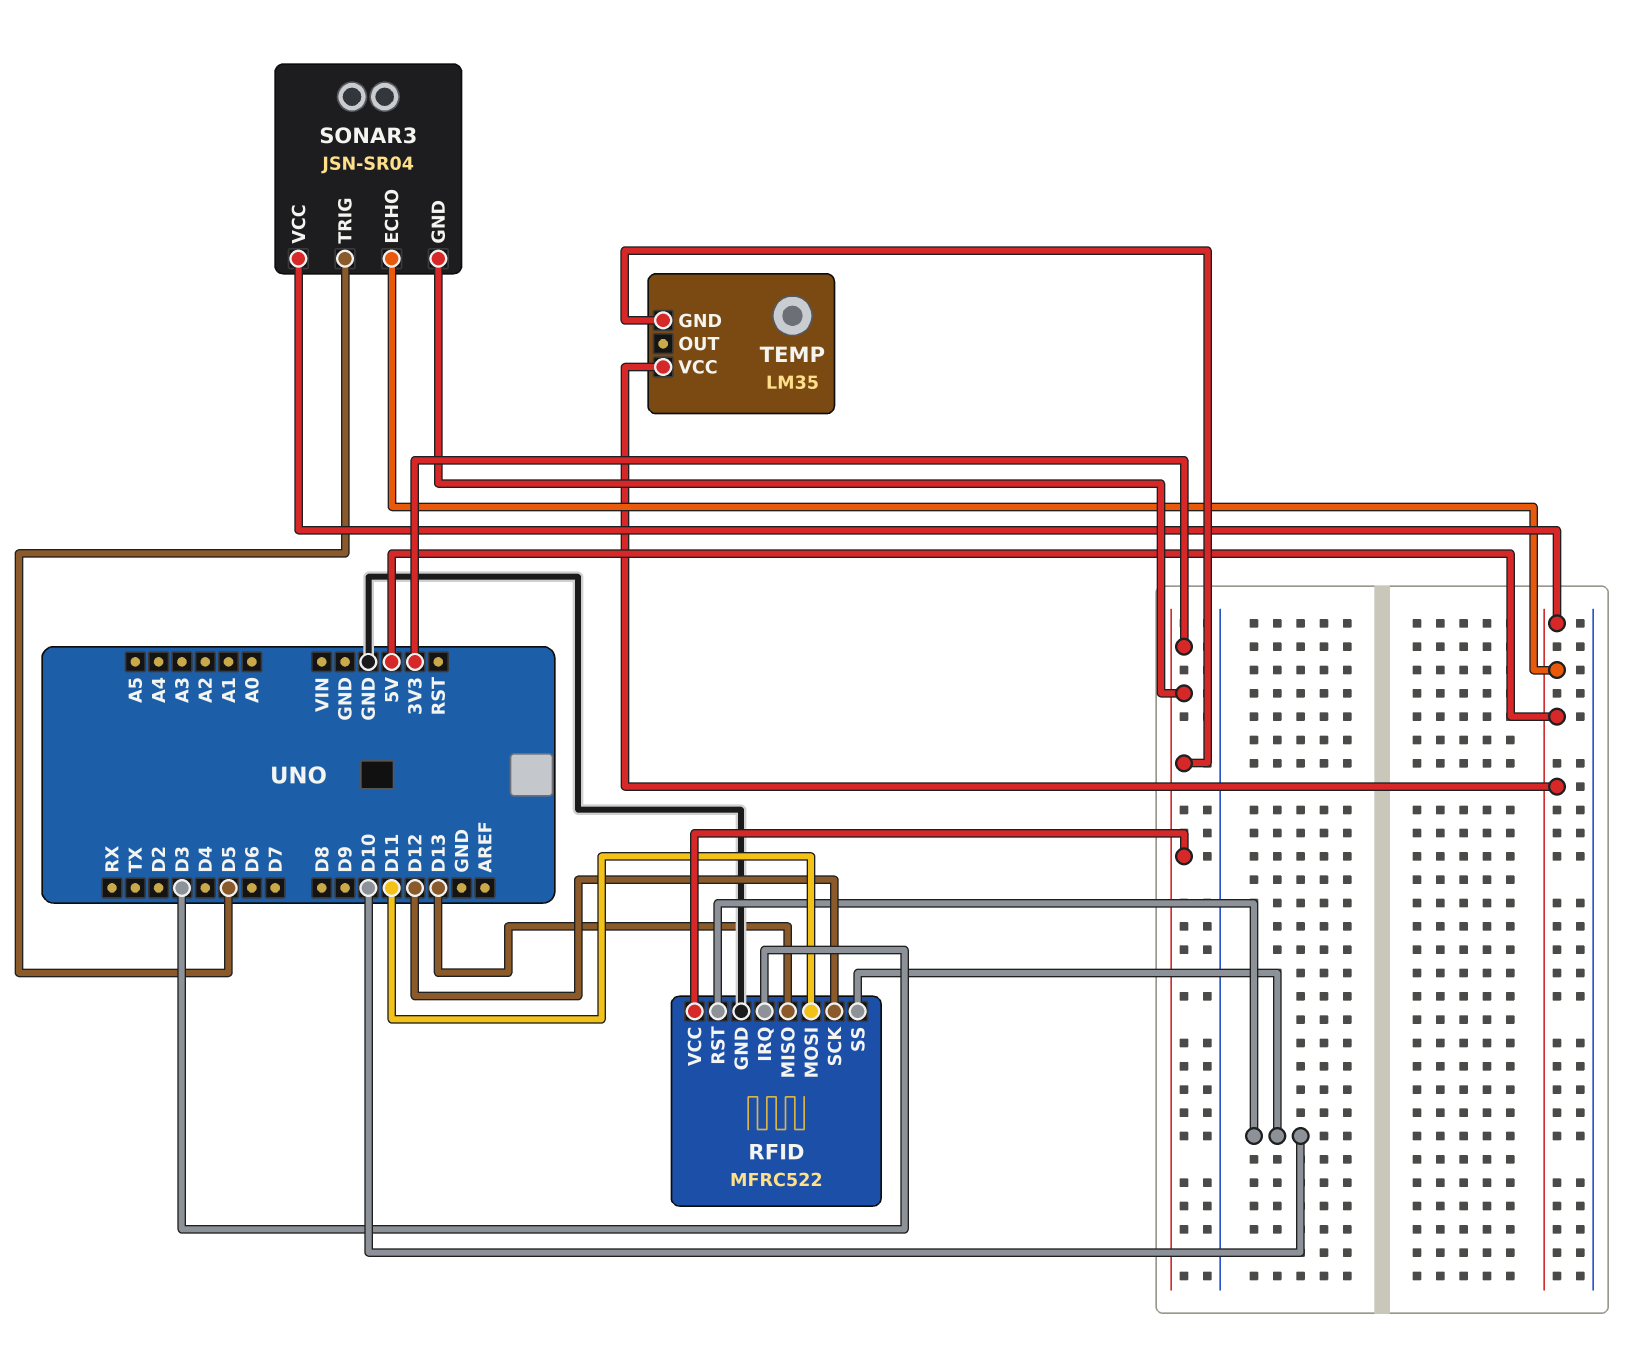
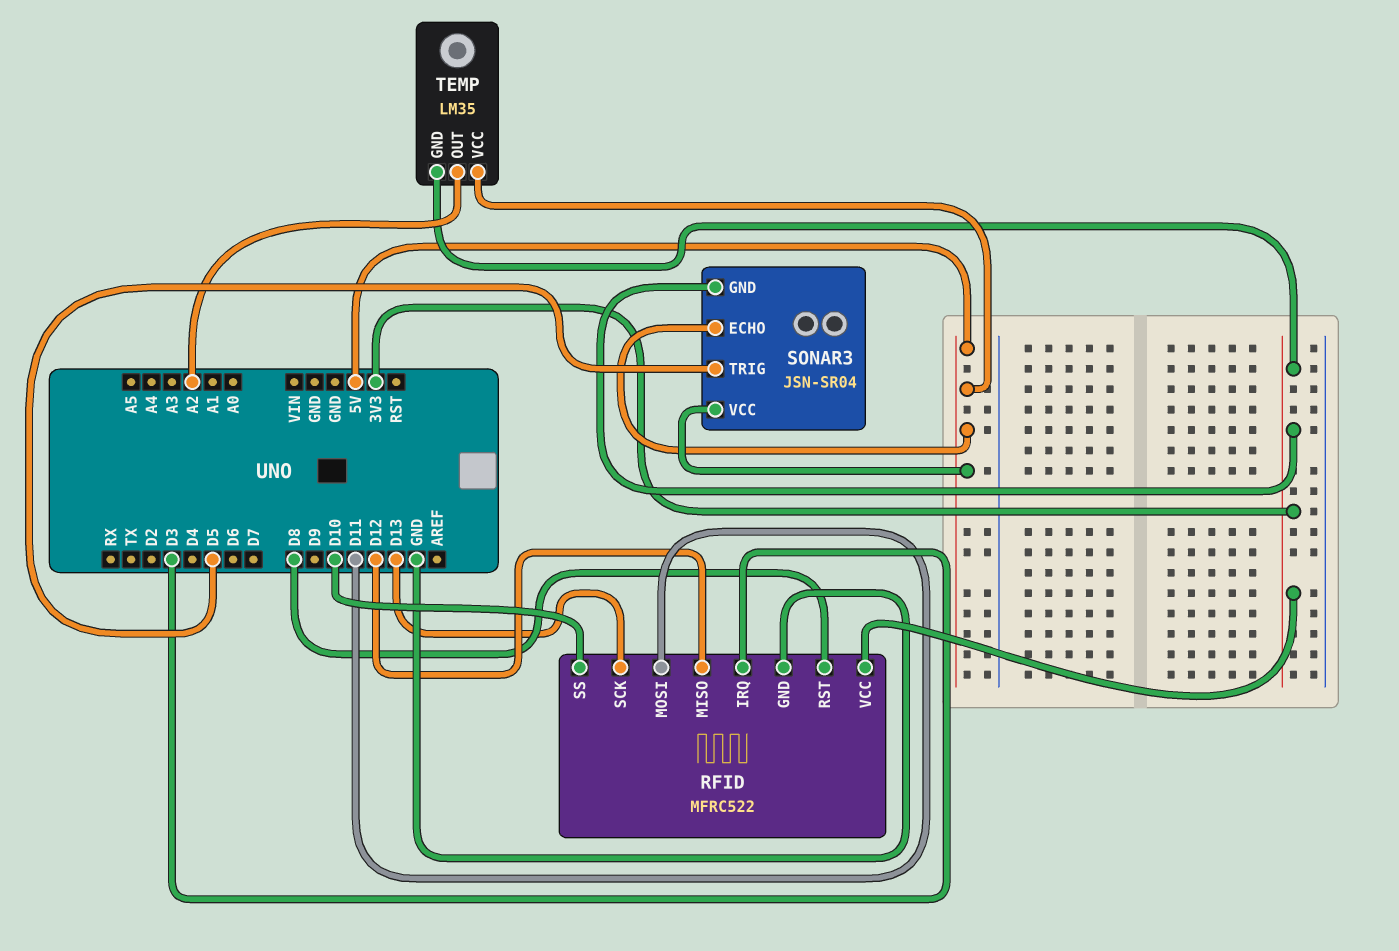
RFID pin MISO: D13 -> D12
RFID pin RST: D10 -> D8
RFID pin SCK: D12 -> D13
TEMP pin OUT: none -> A2

